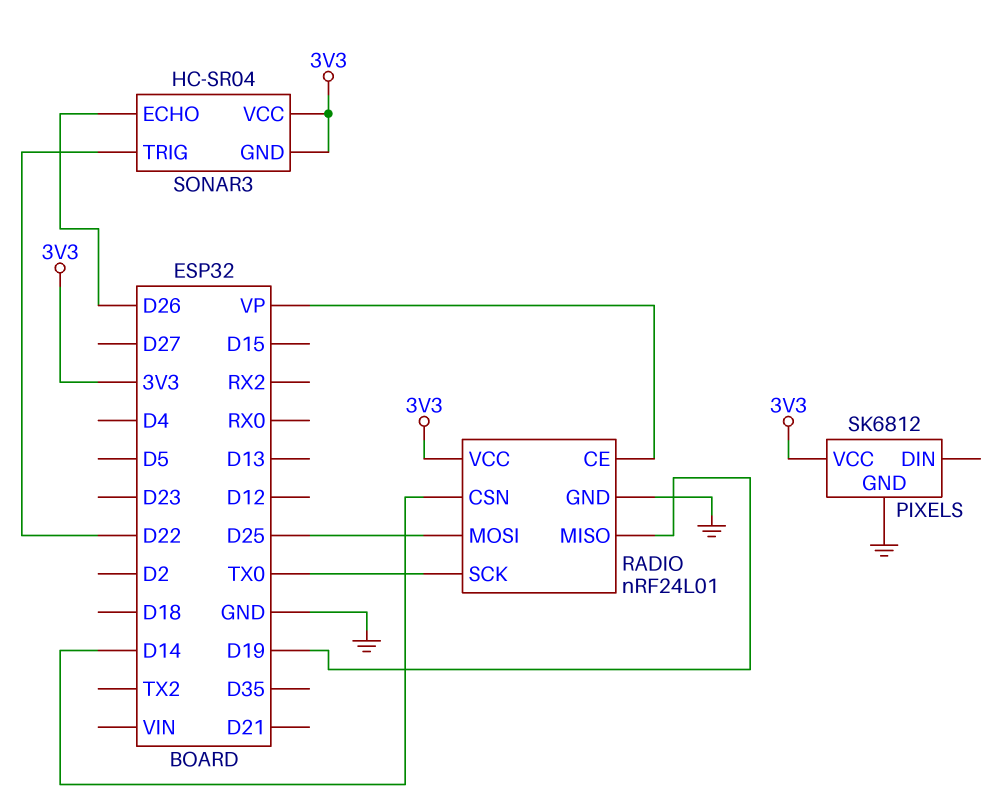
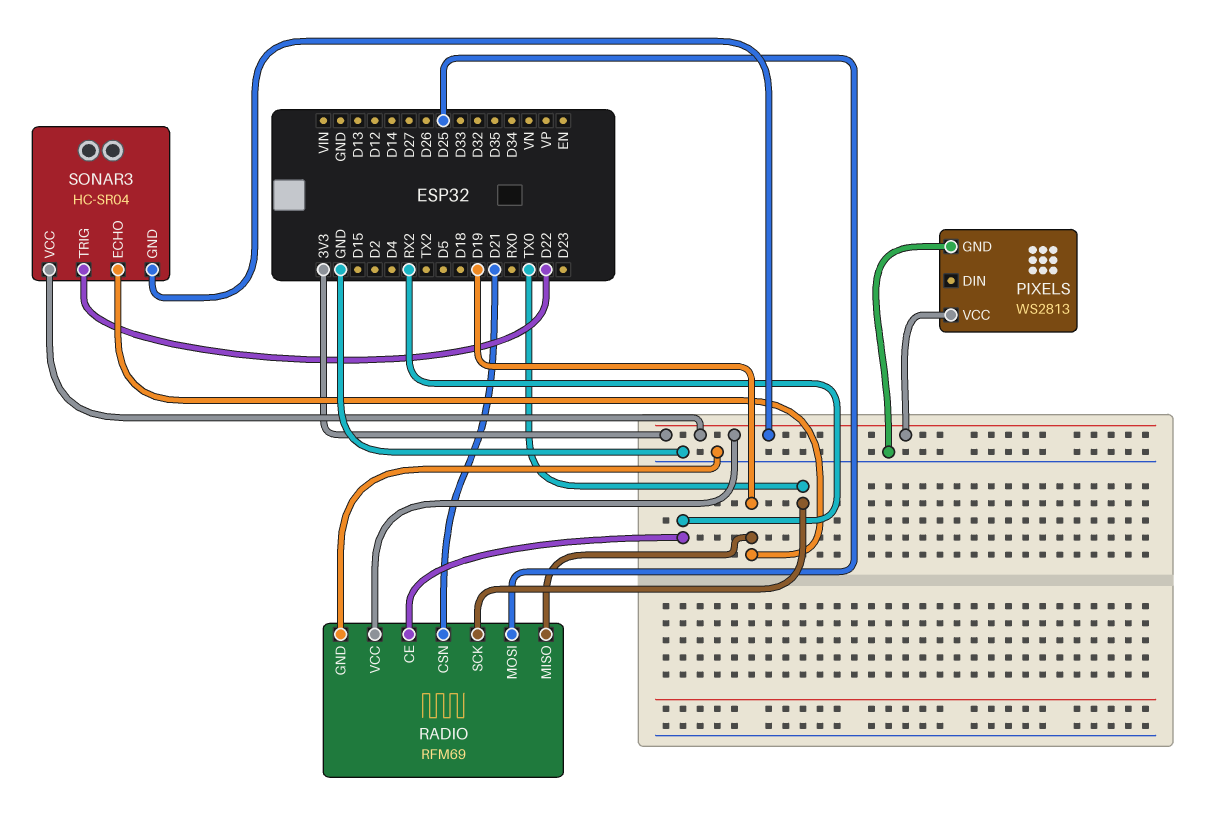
PIXELS: SK6812 -> WS2813
RADIO: nRF24L01 -> RFM69
RADIO pin CE: VP -> RX2
RADIO pin CSN: D14 -> D21
SONAR3 pin ECHO: D26 -> D19

